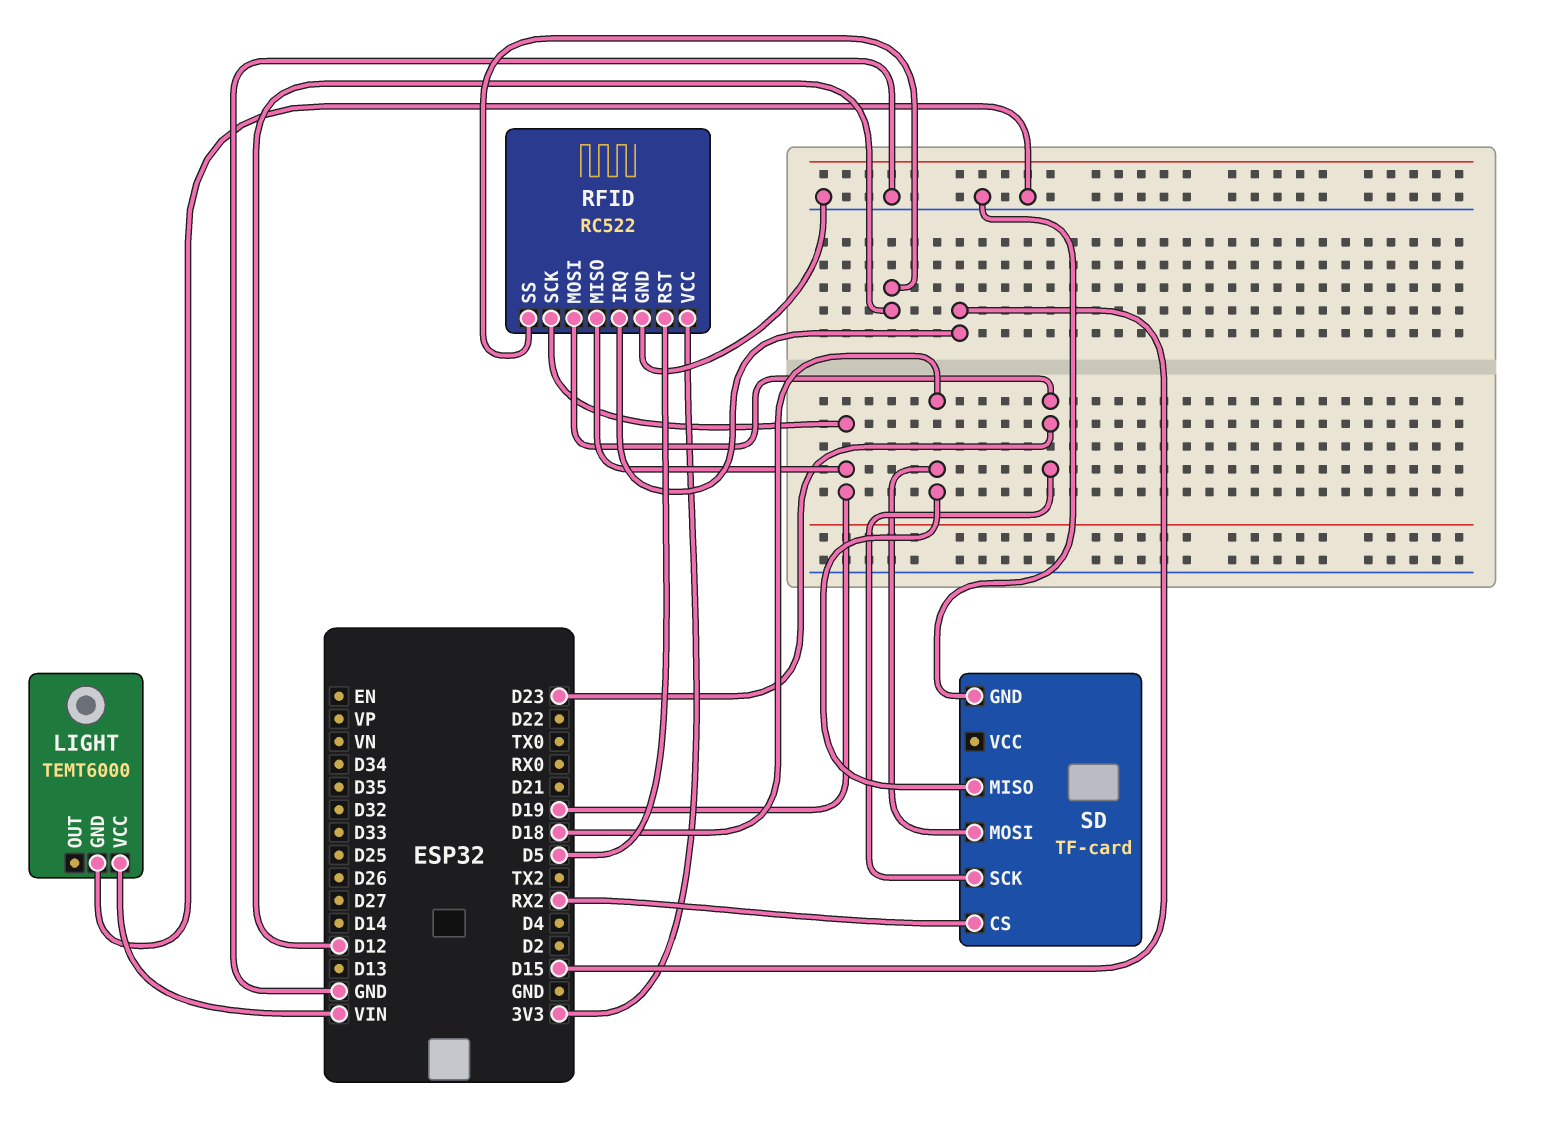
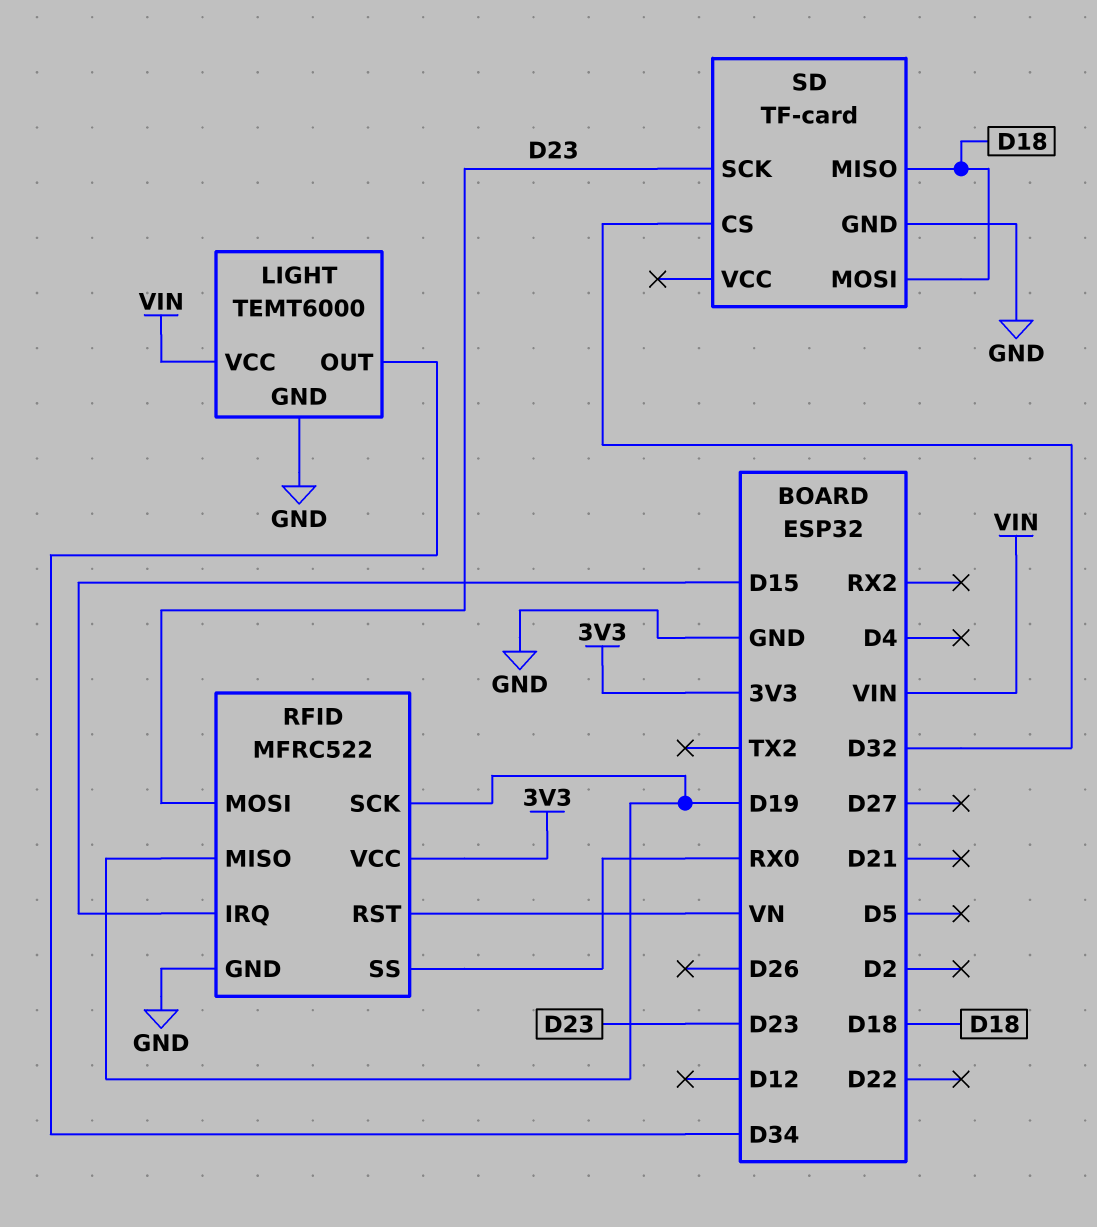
LIGHT pin OUT: none -> D34
RFID: RC522 -> MFRC522
RFID pin RST: D5 -> VN
RFID pin SS: D12 -> RX0
SD pin CS: RX2 -> D32

